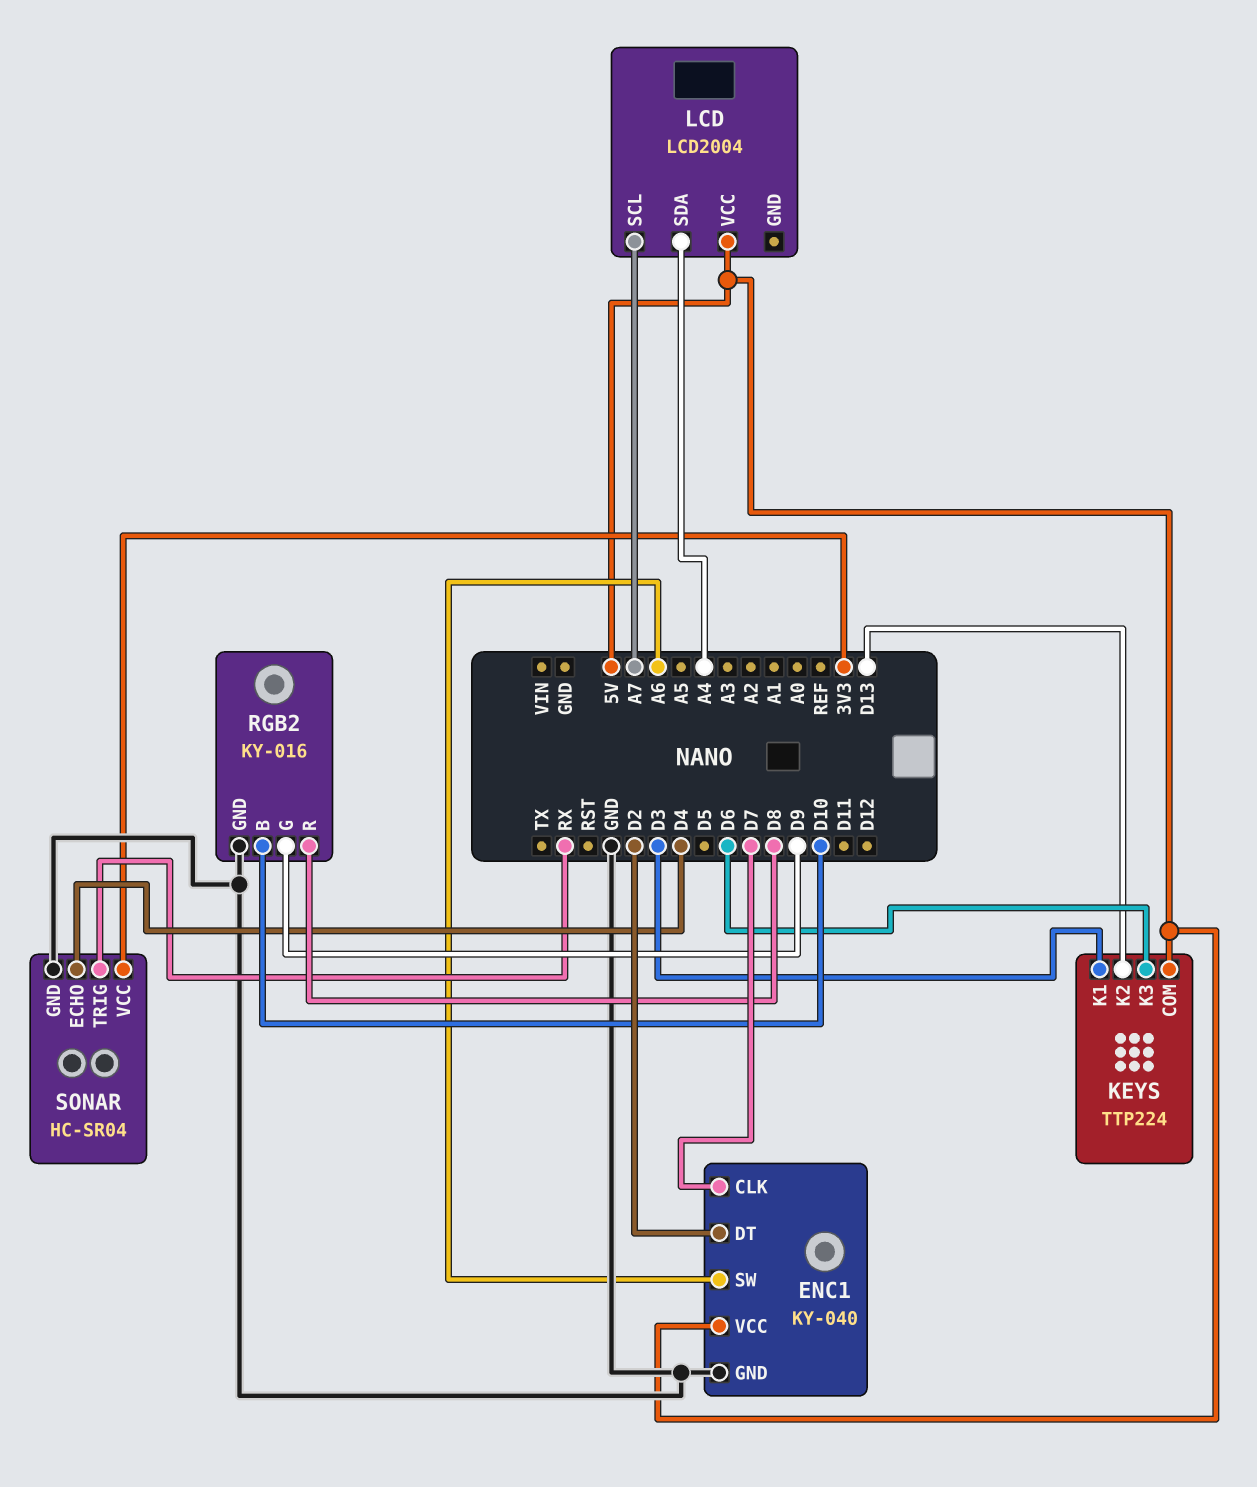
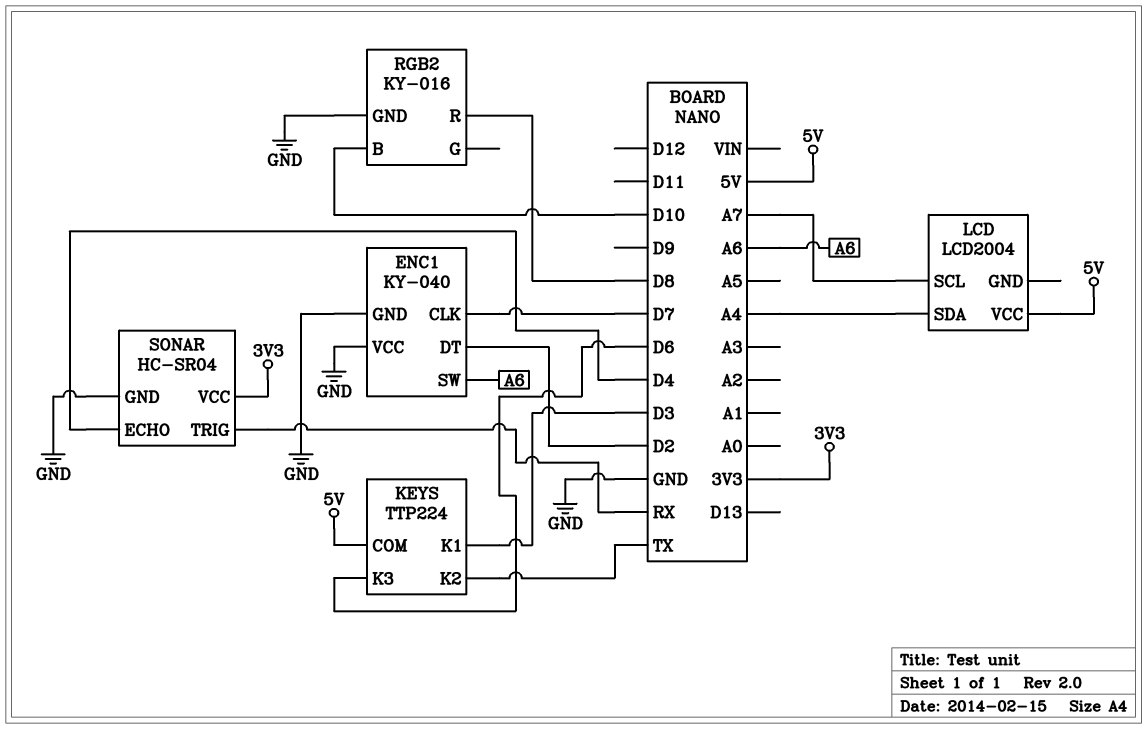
ENC1 pin VCC: 5V -> GND
KEYS pin K2: D13 -> TX
RGB2 pin G: D9 -> none

